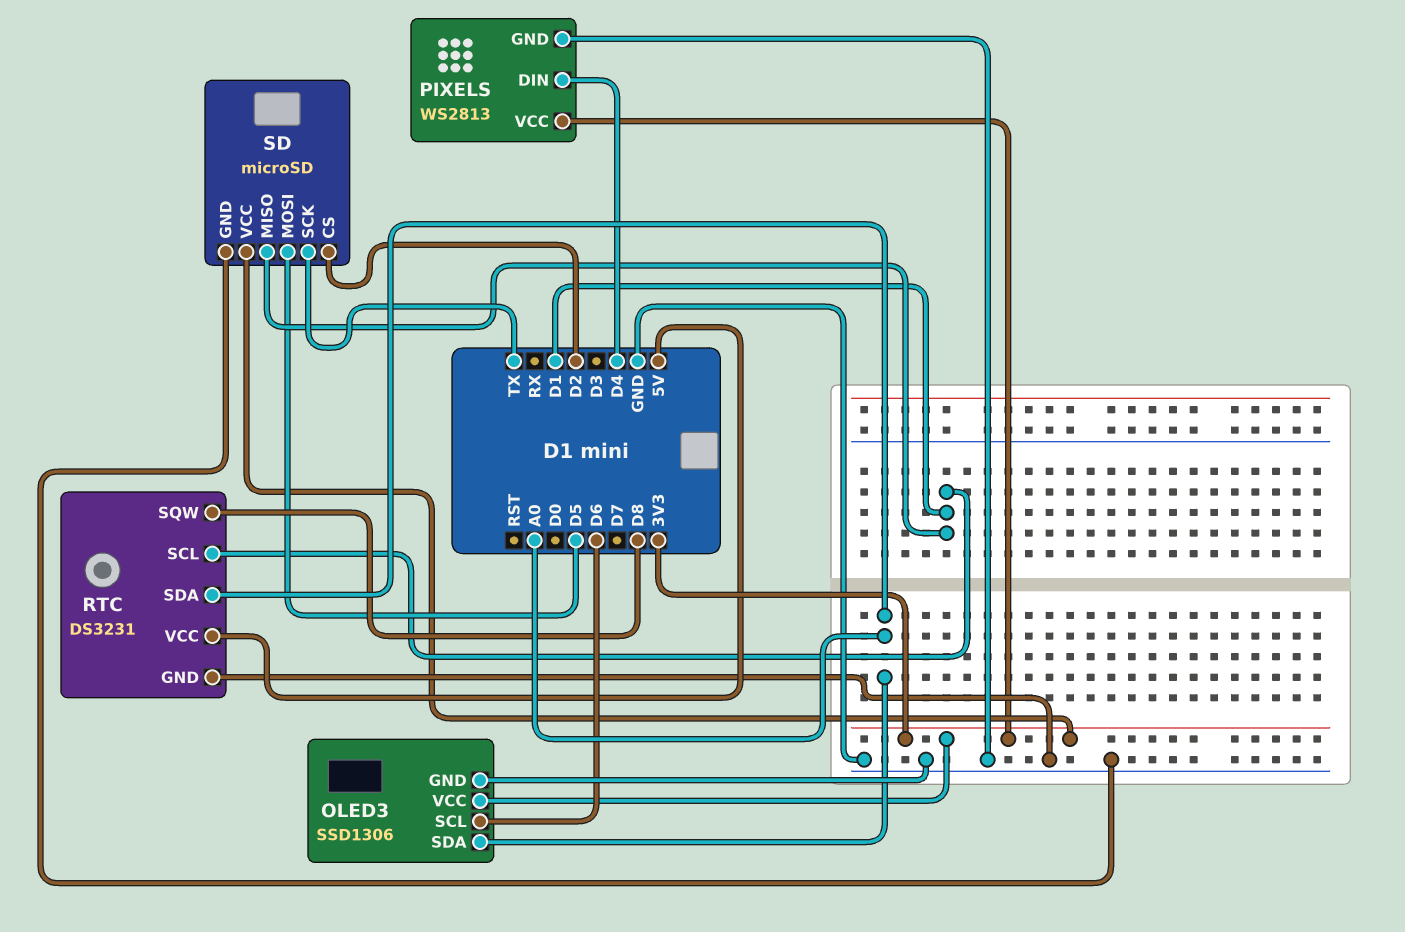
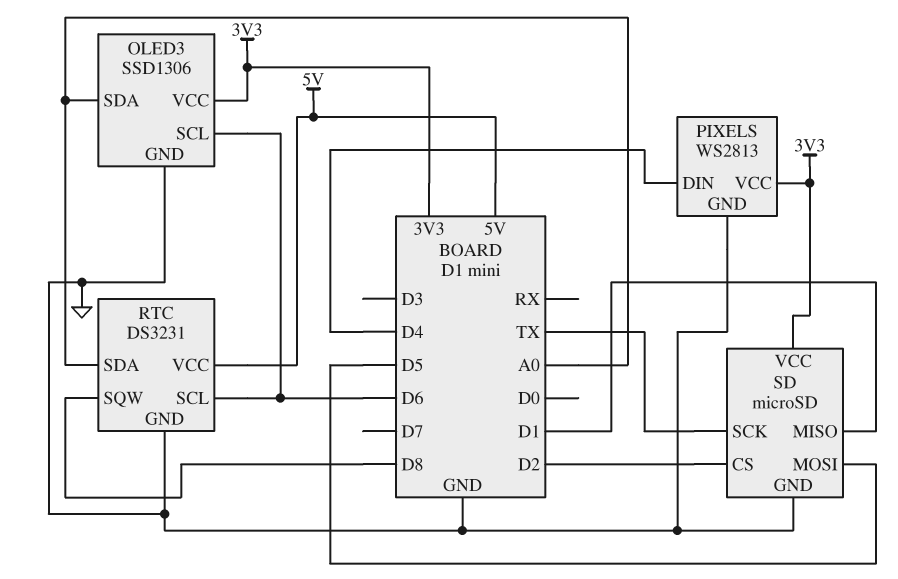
RTC pin SCL: D1 -> D6

